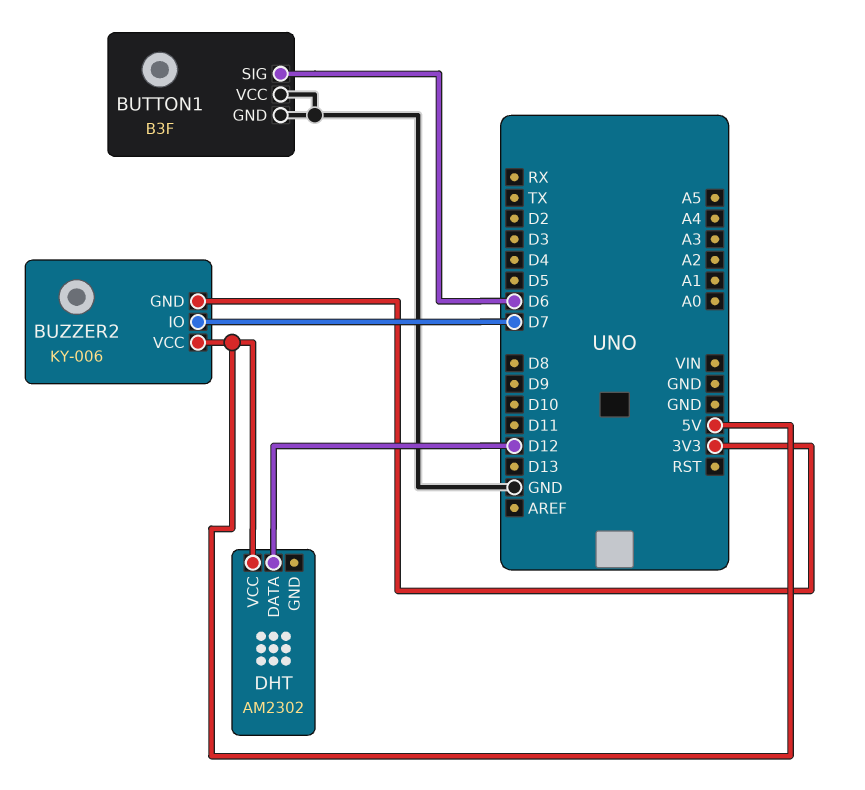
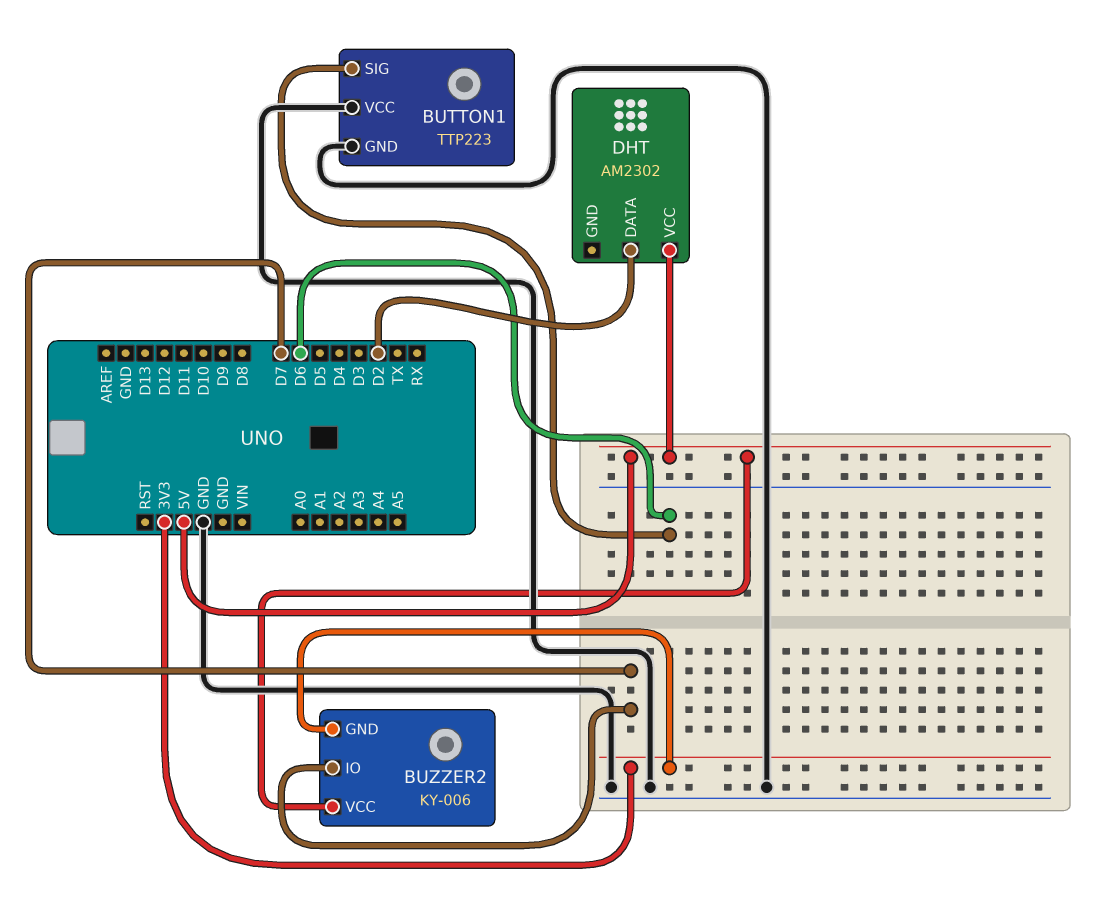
BUTTON1: B3F -> TTP223
DHT pin DATA: D12 -> D2

